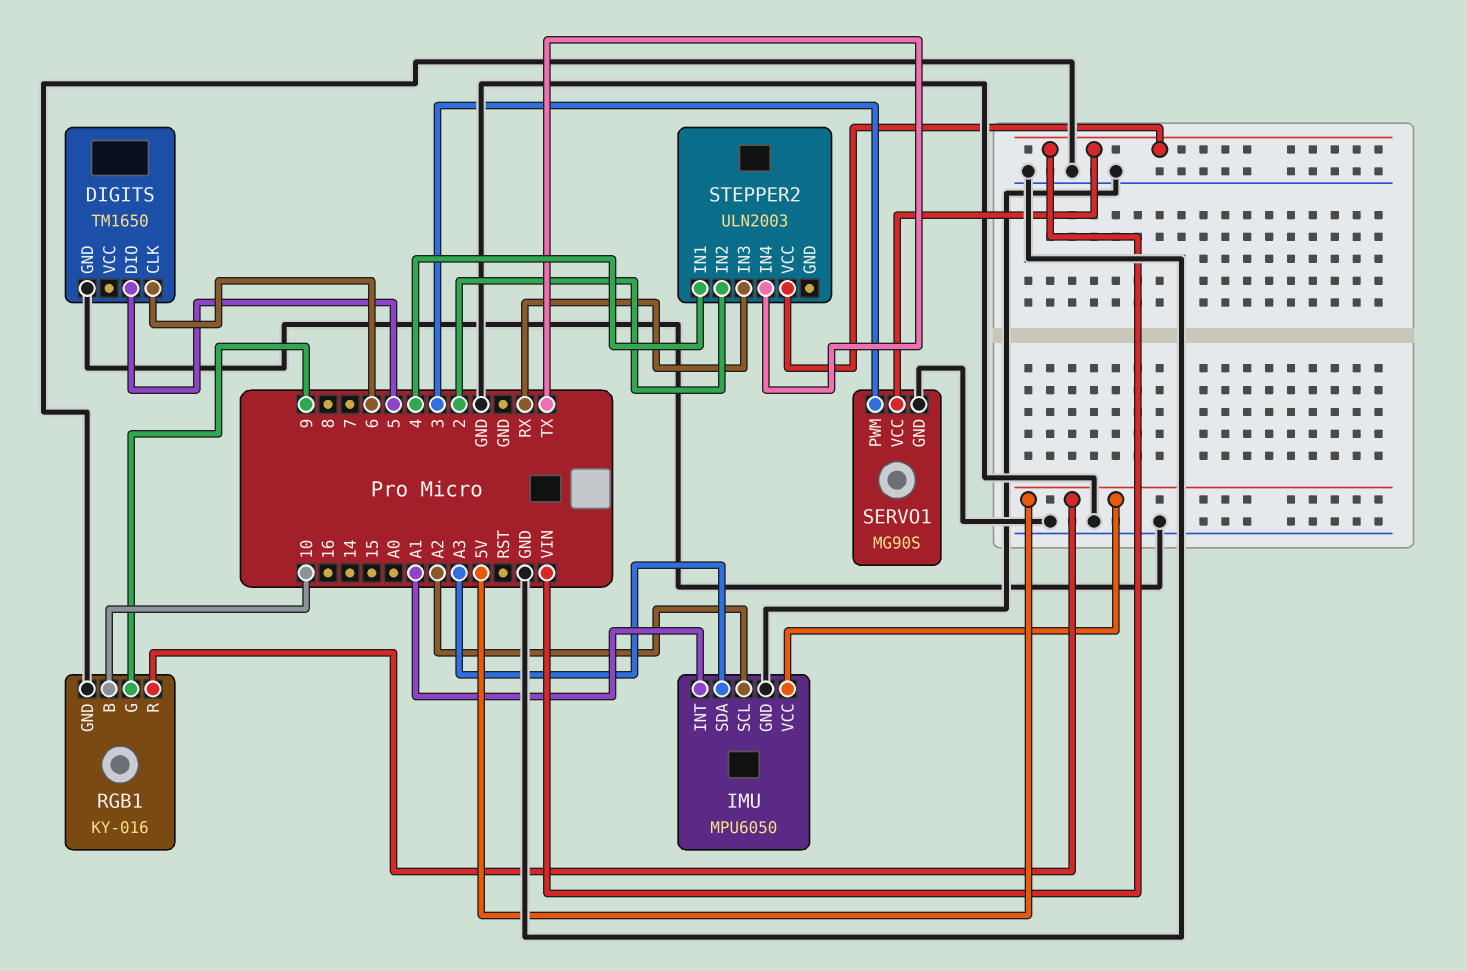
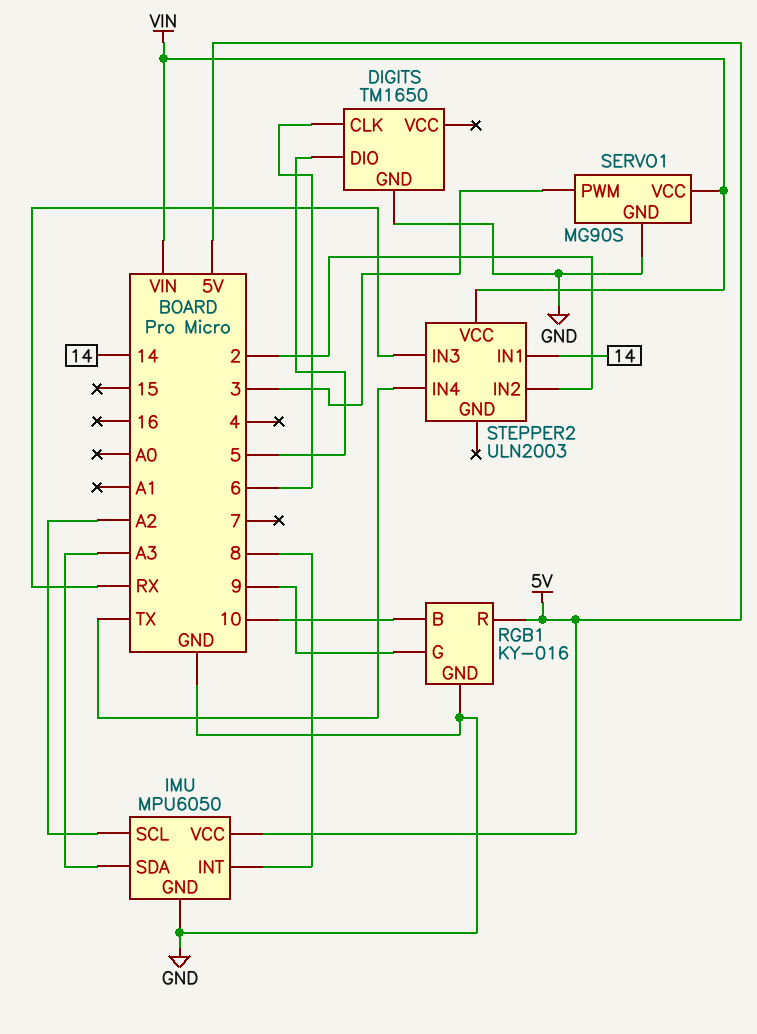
IMU pin INT: A1 -> 8
STEPPER2 pin IN1: 4 -> 14

